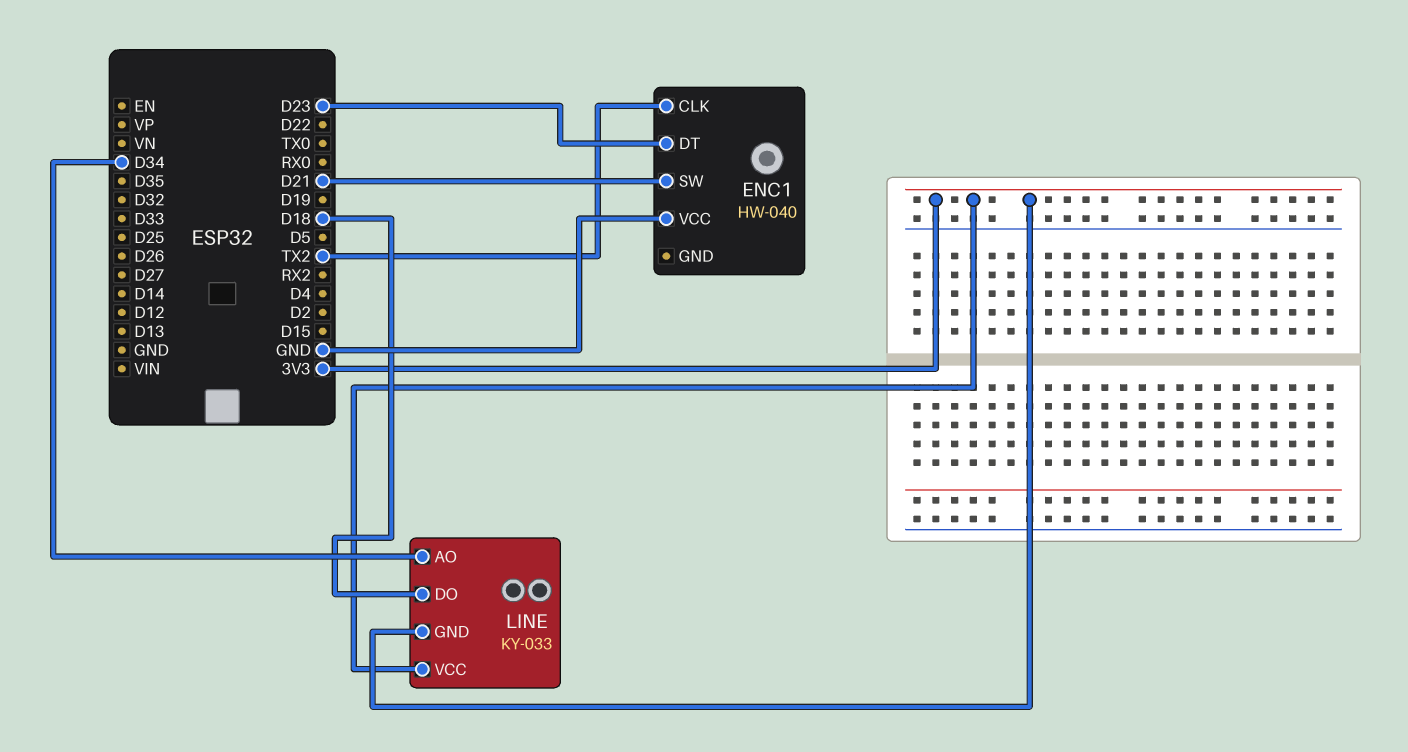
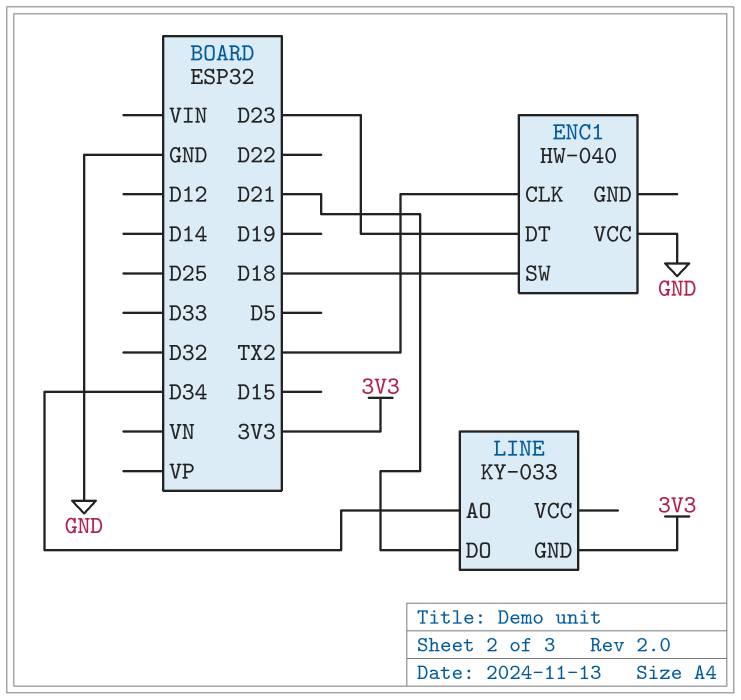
ENC1 pin SW: D21 -> D18
LINE pin DO: D18 -> D21
LINE pin VCC: 3V3 -> none

